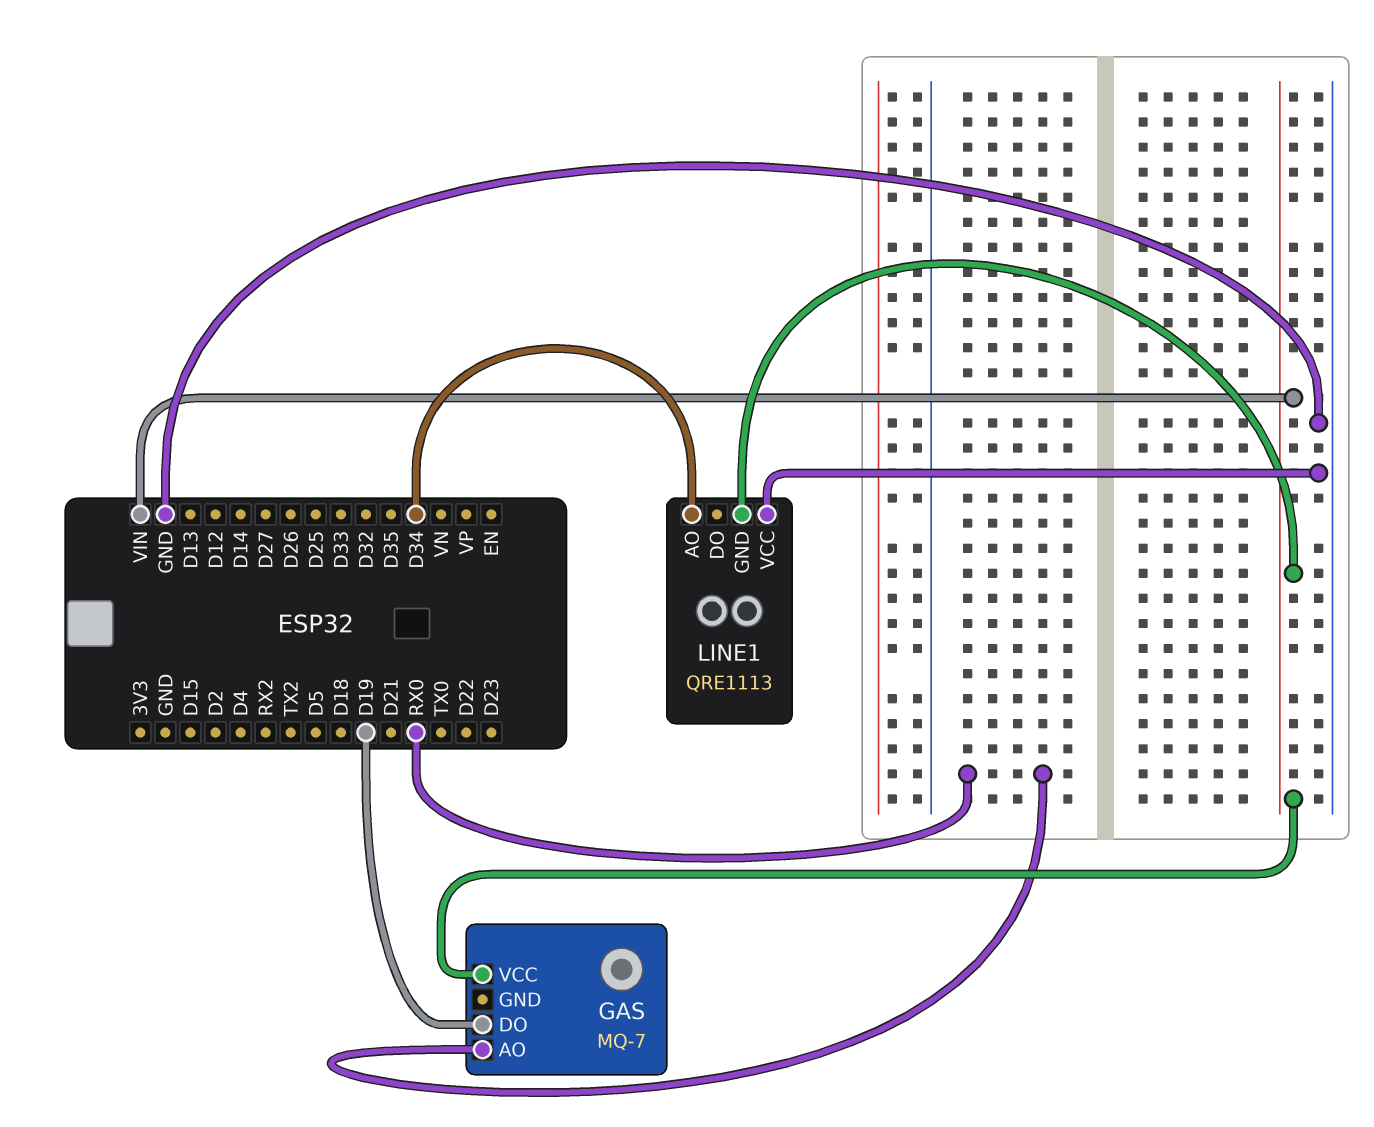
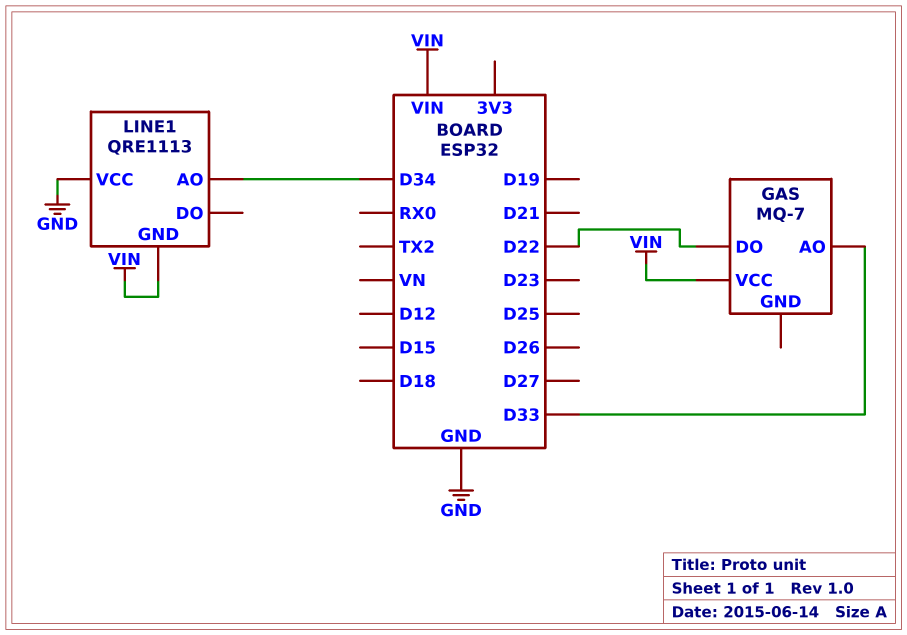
GAS pin AO: RX0 -> D33
GAS pin DO: D19 -> D22

